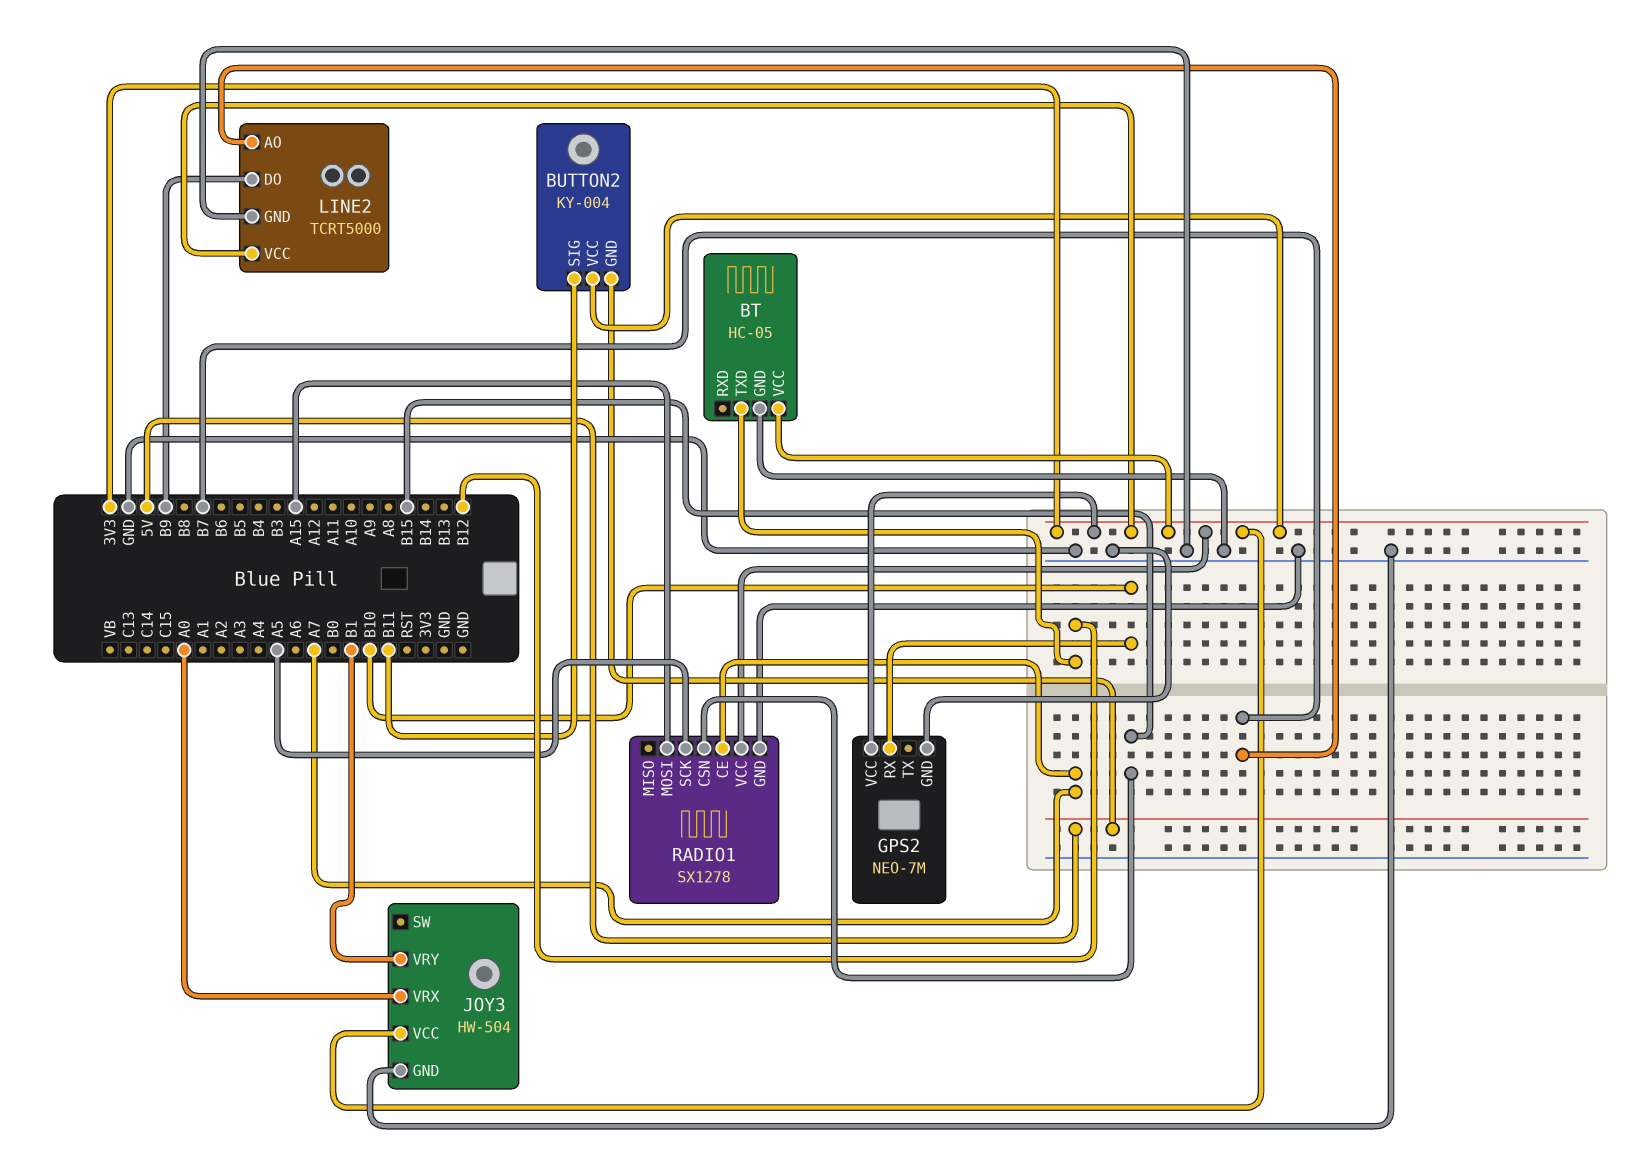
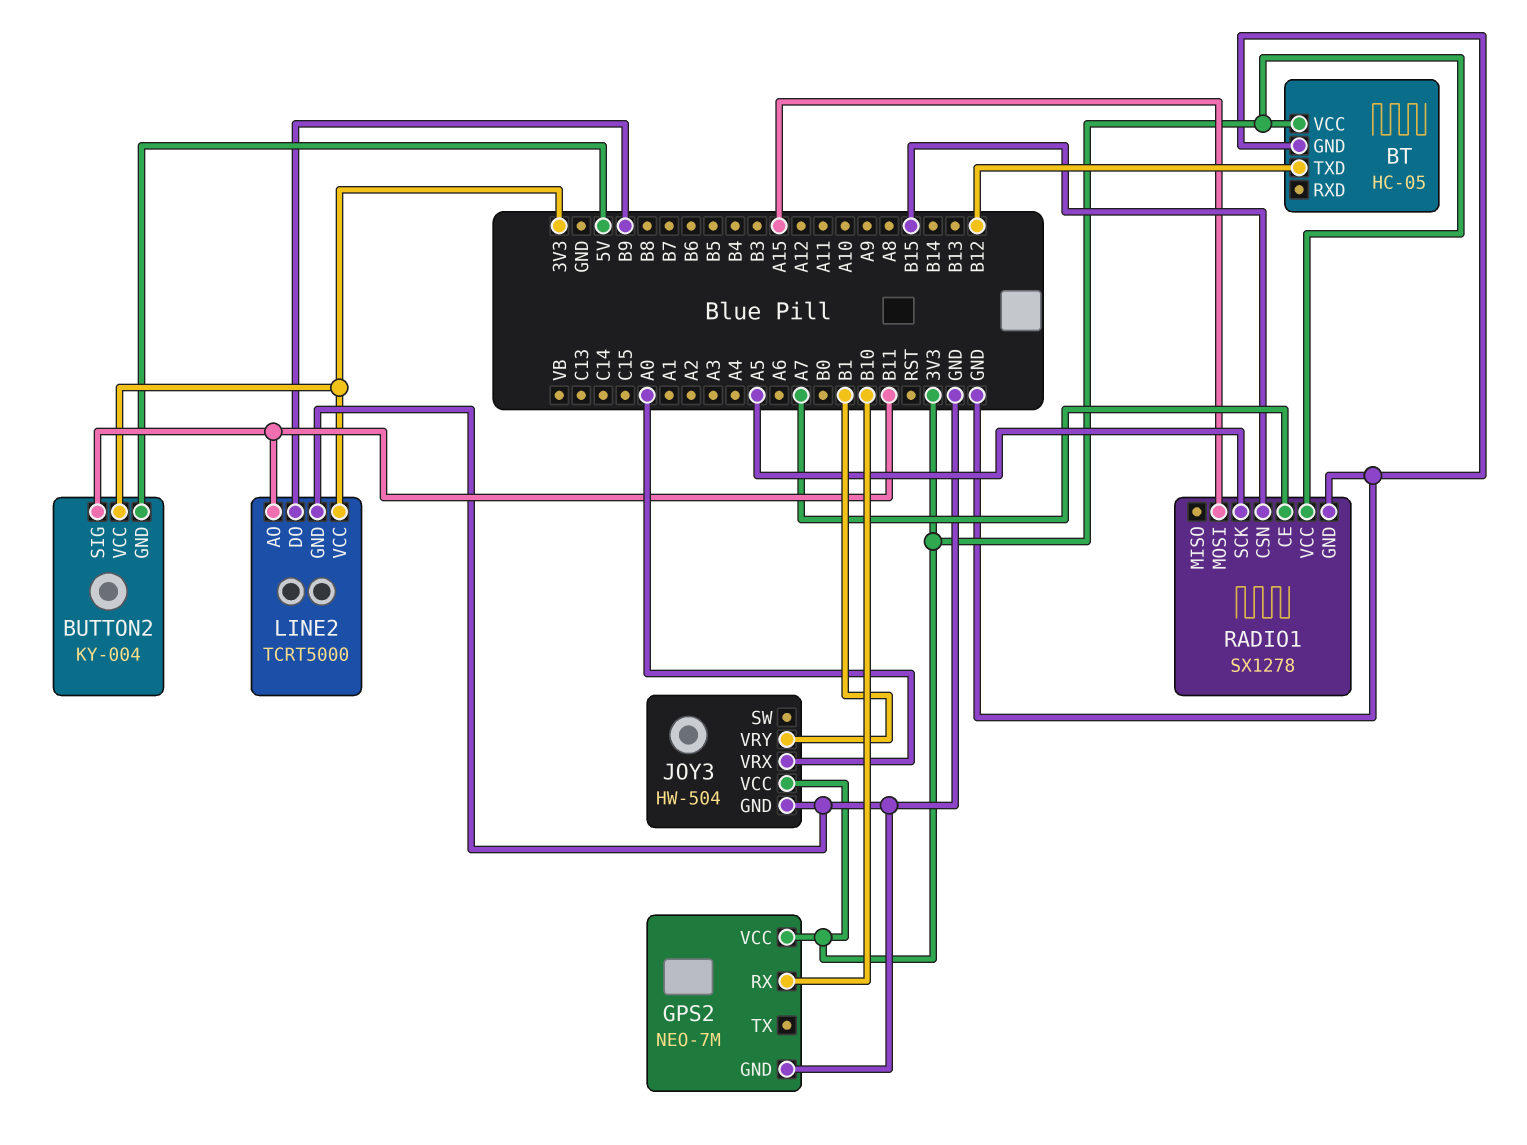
LINE2 pin AO: B7 -> B11

